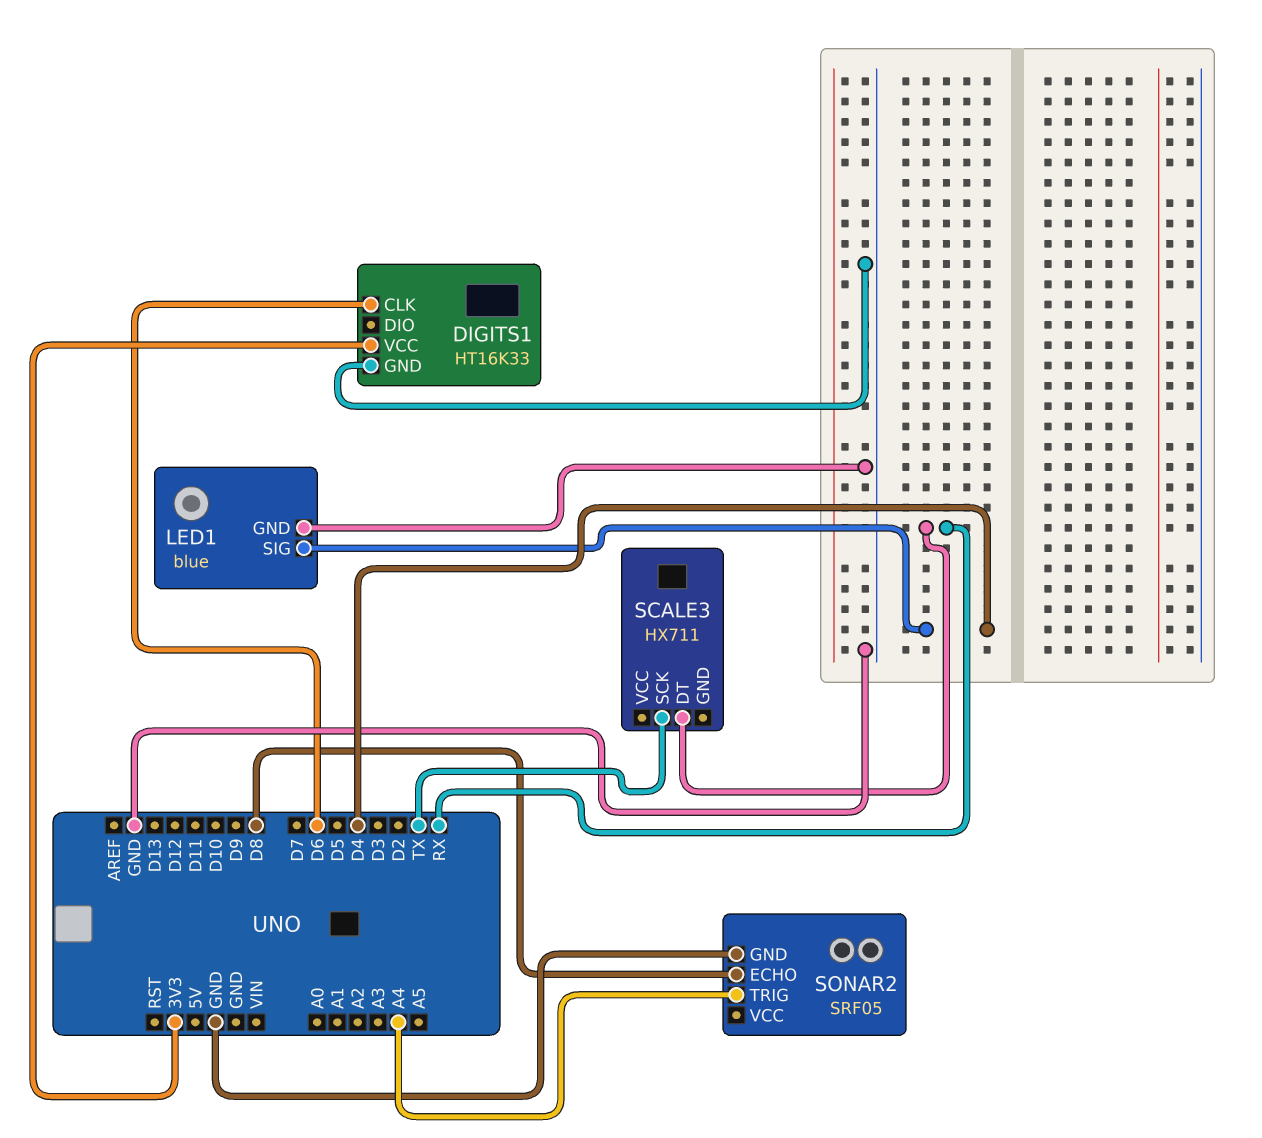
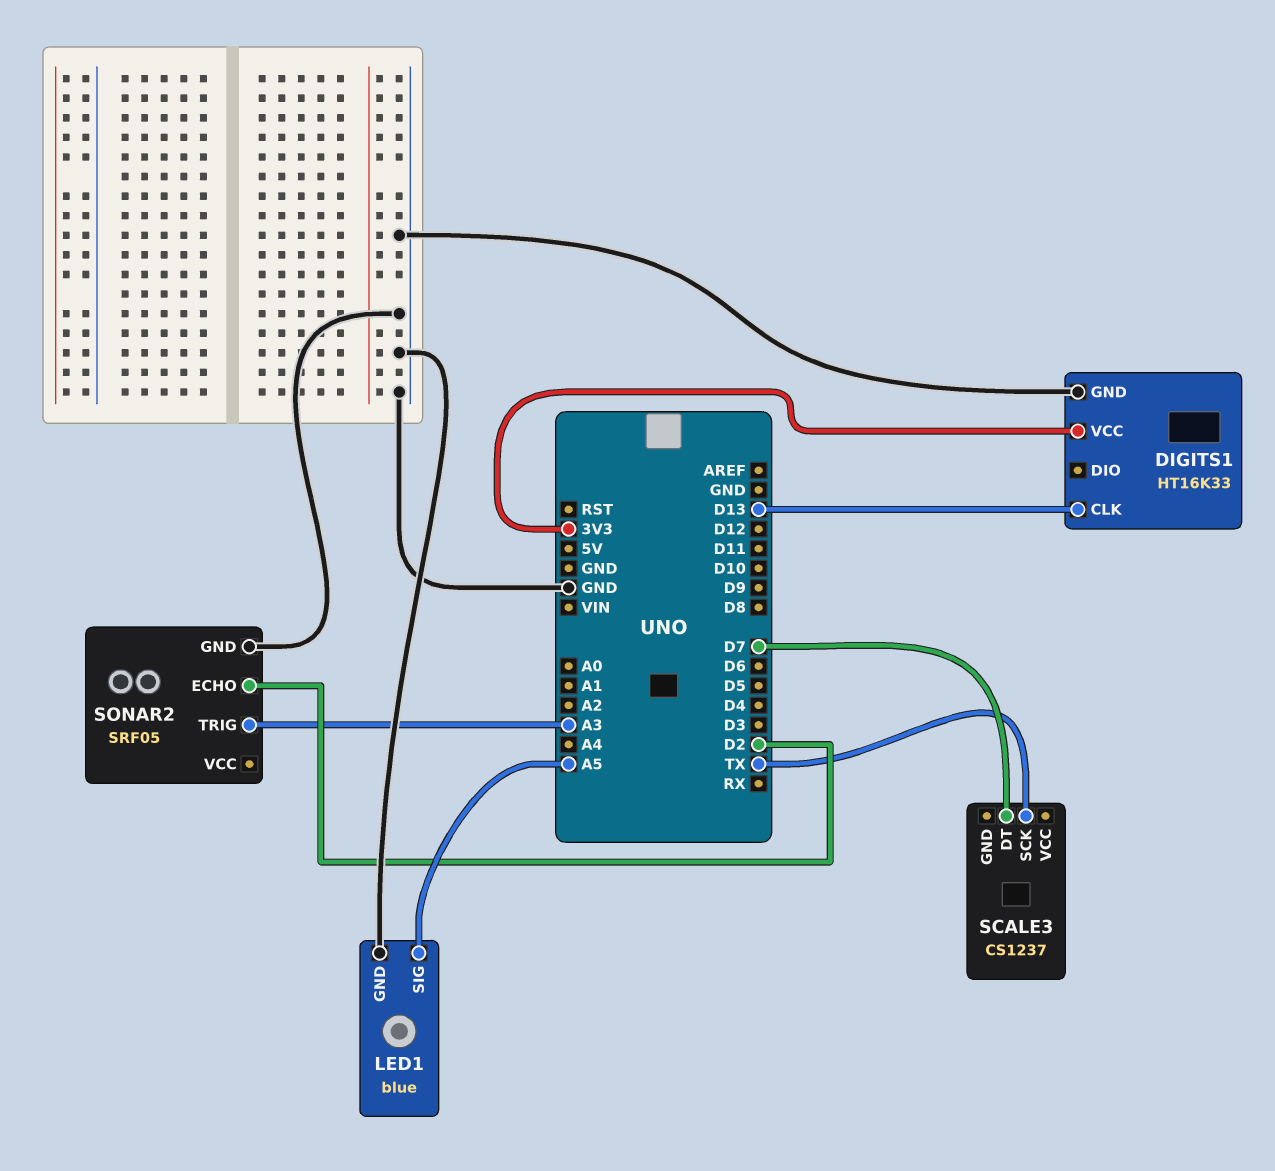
DIGITS1 pin CLK: D6 -> D13
LED1 pin SIG: D4 -> A5
SCALE3: HX711 -> CS1237
SCALE3 pin DT: RX -> D7
SONAR2 pin ECHO: D8 -> D2
SONAR2 pin TRIG: A4 -> A3

